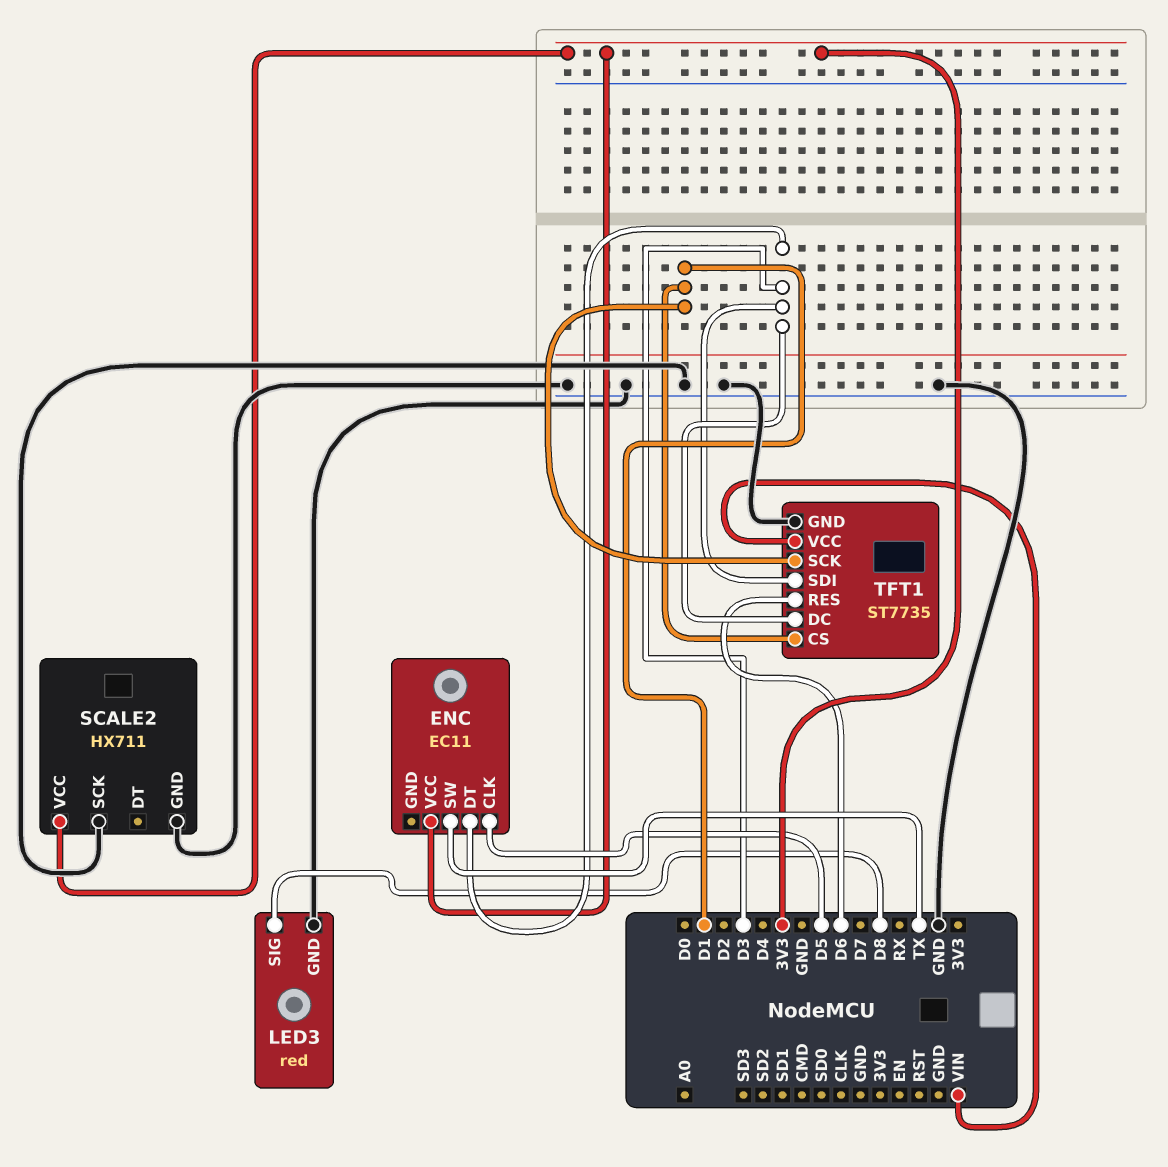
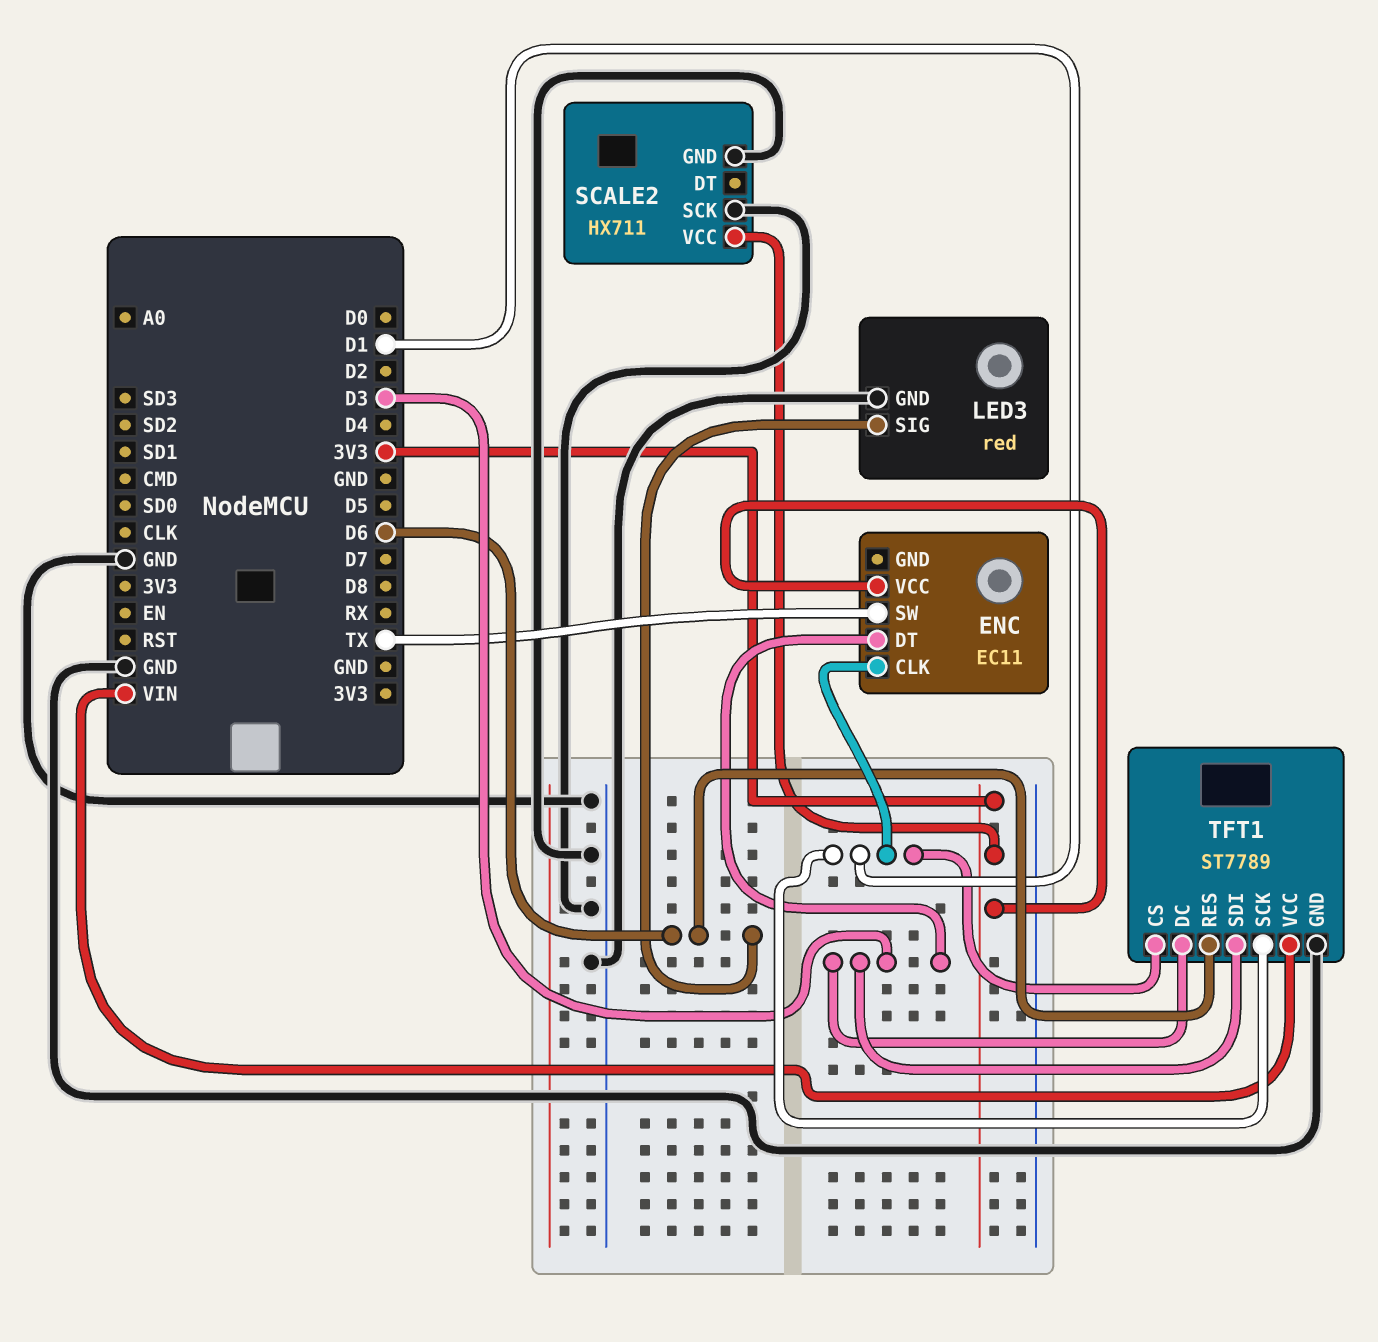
ENC pin CLK: D5 -> D1
LED3 pin SIG: D8 -> D6
TFT1: ST7735 -> ST7789

